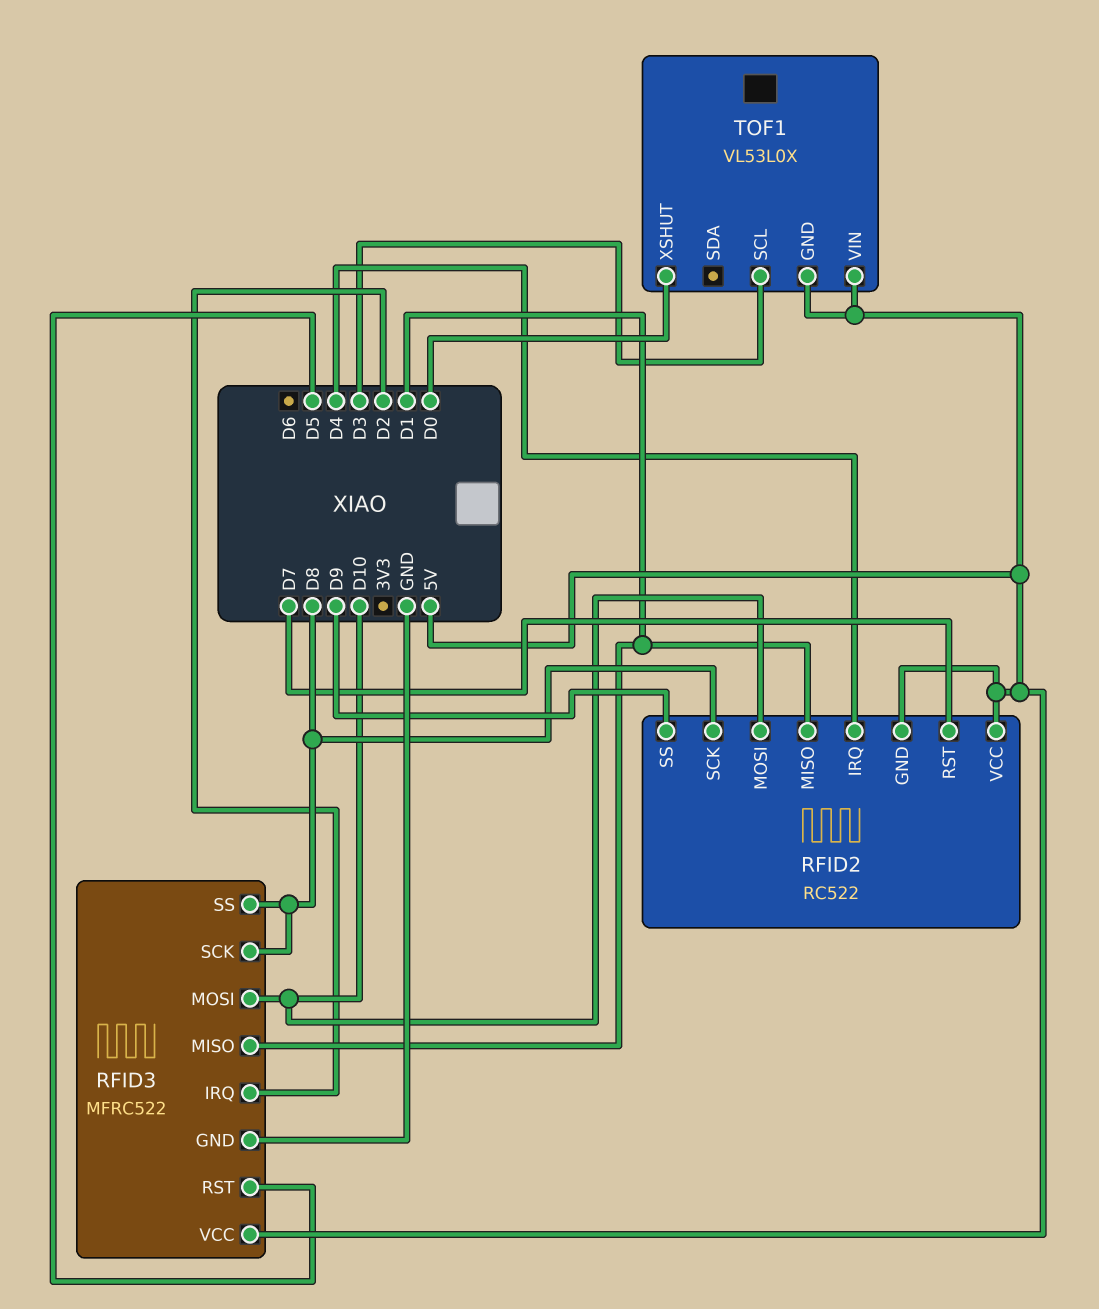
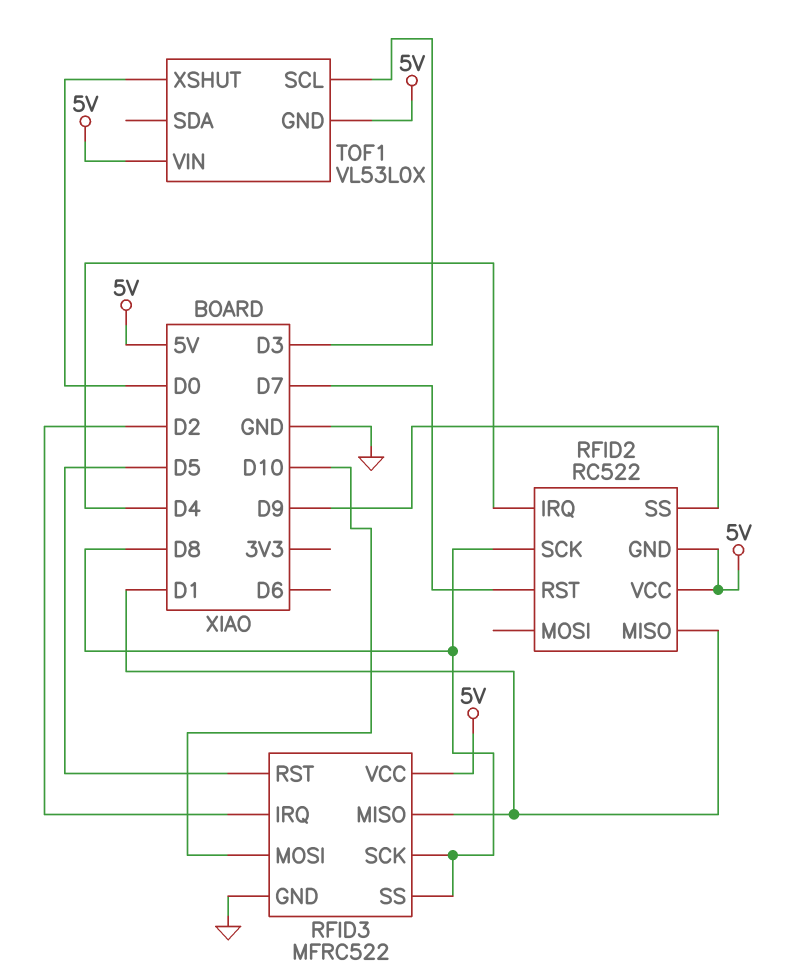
RFID2 pin MOSI: D10 -> none

